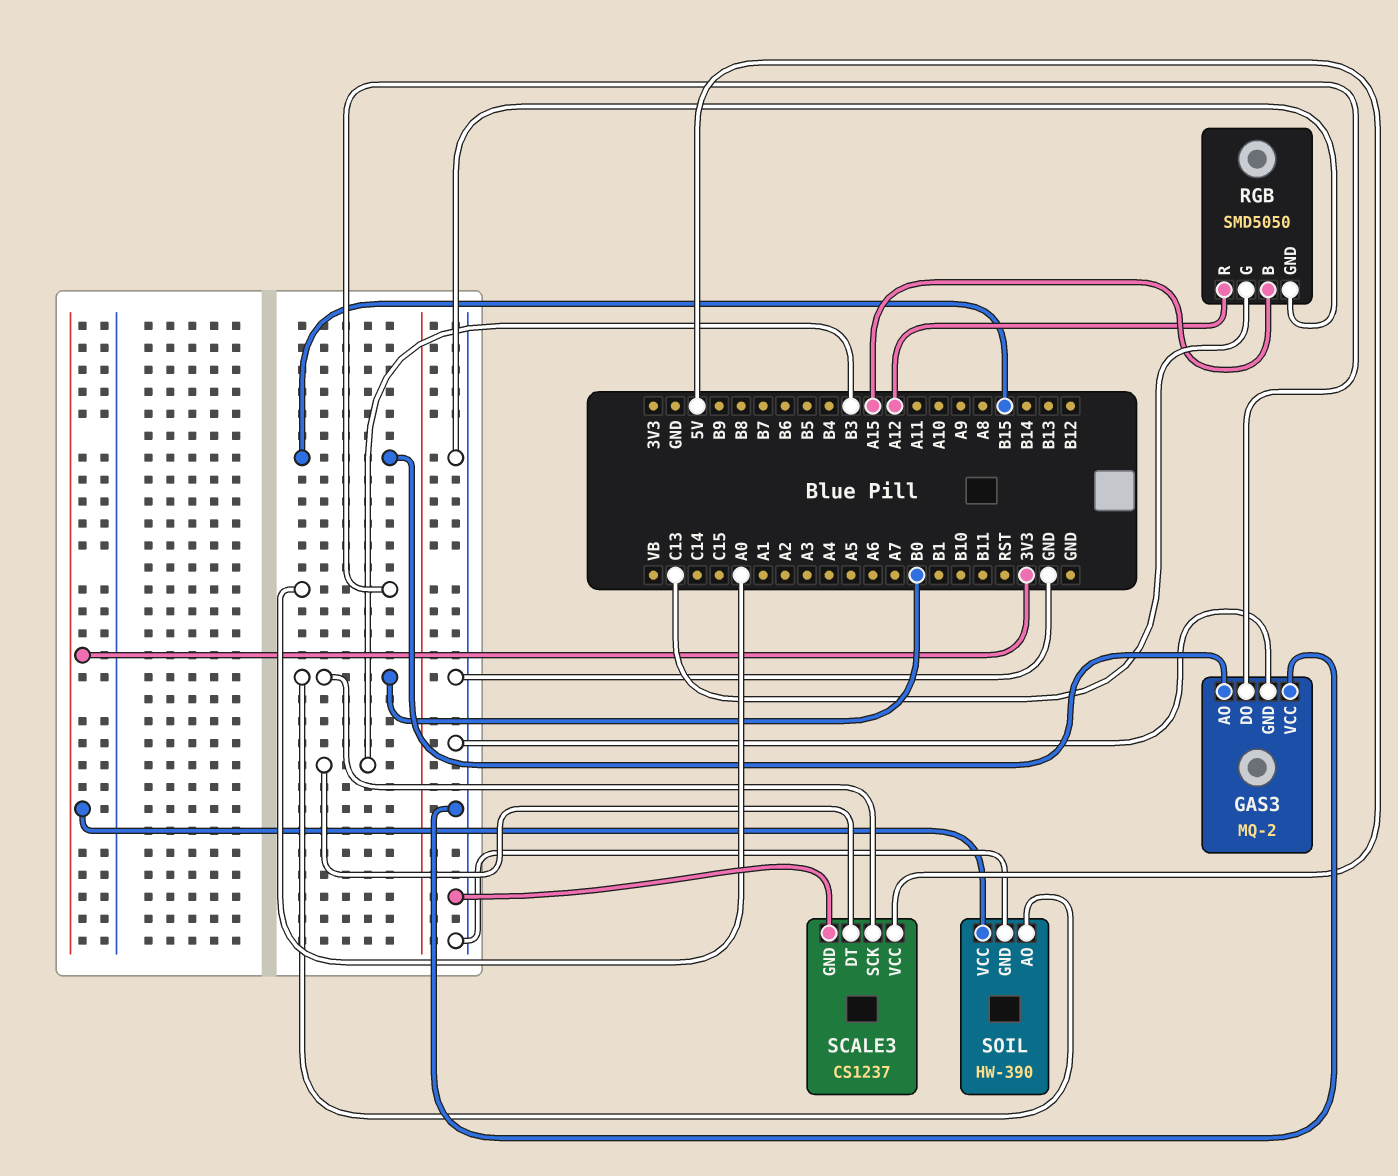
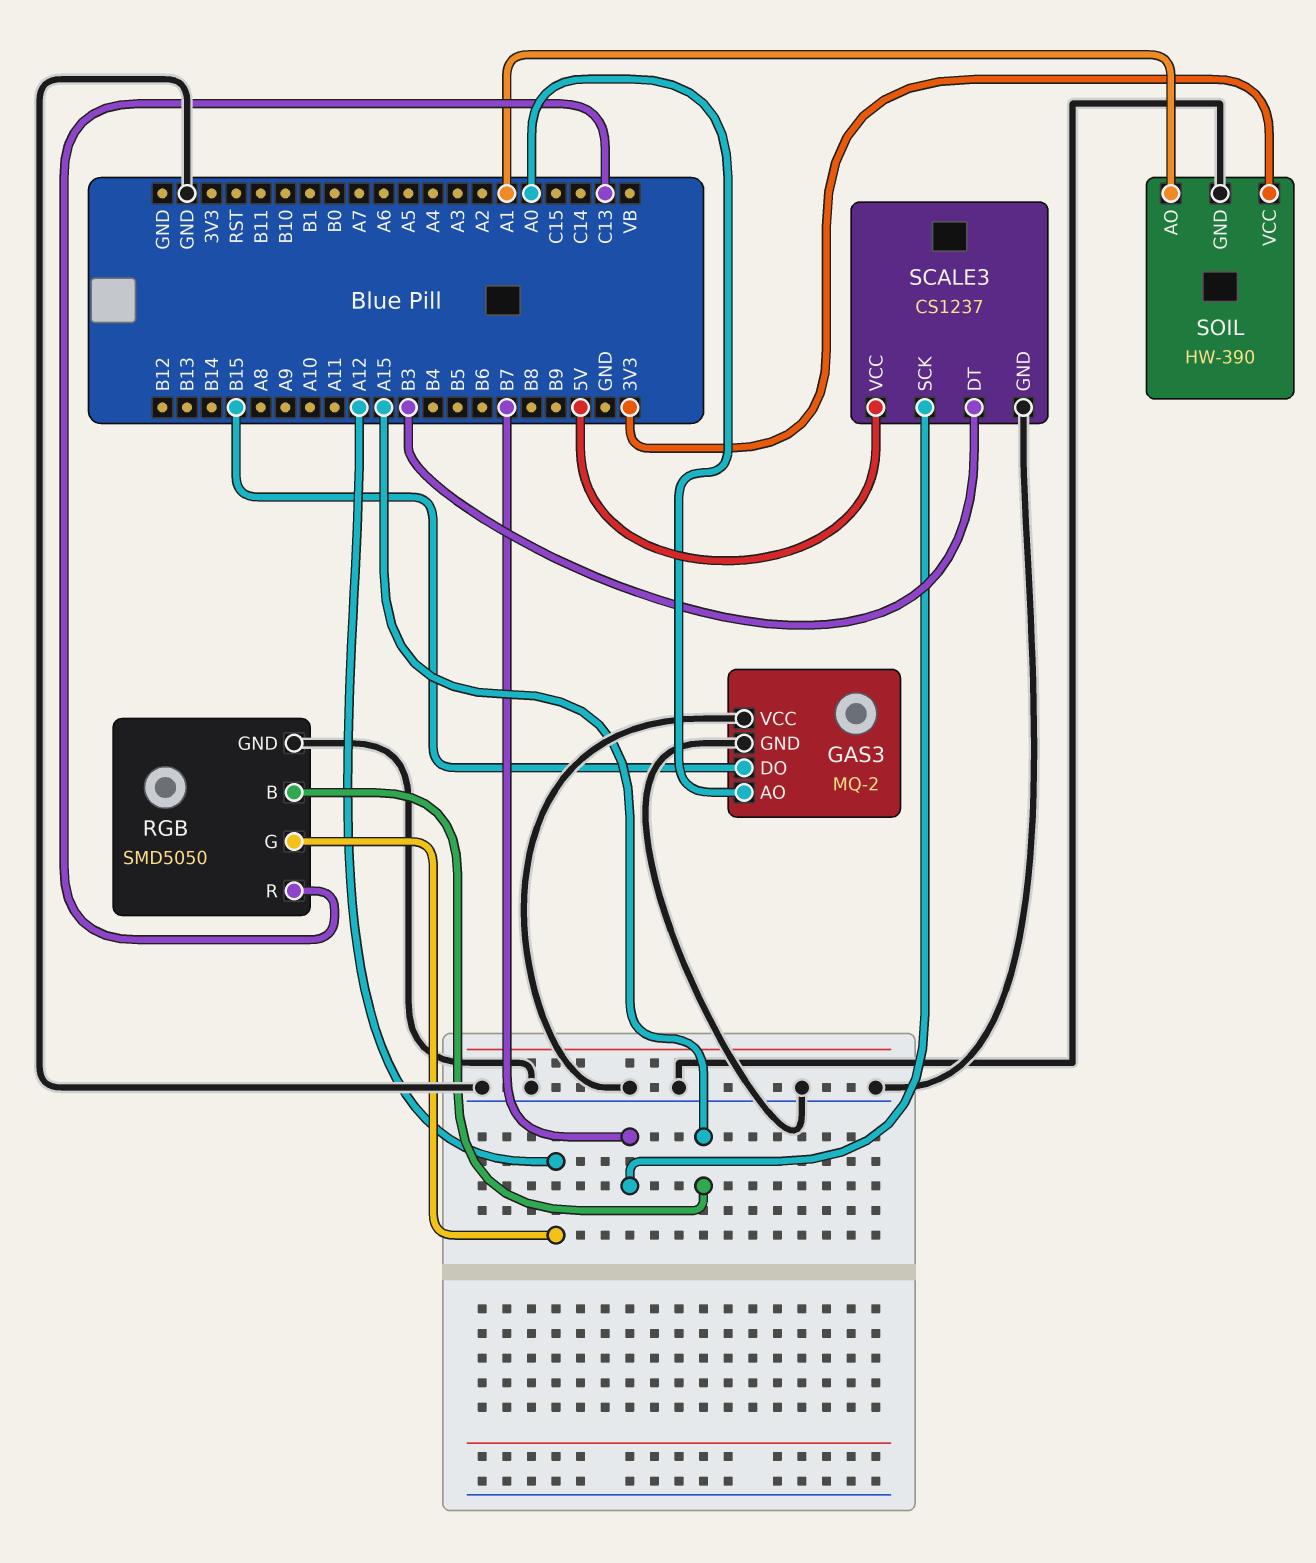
GAS3 pin AO: B15 -> A0
GAS3 pin DO: A0 -> B15
RGB pin G: C13 -> A12
RGB pin R: A12 -> C13
SCALE3 pin SCK: B0 -> B7
SOIL pin AO: B0 -> A1

